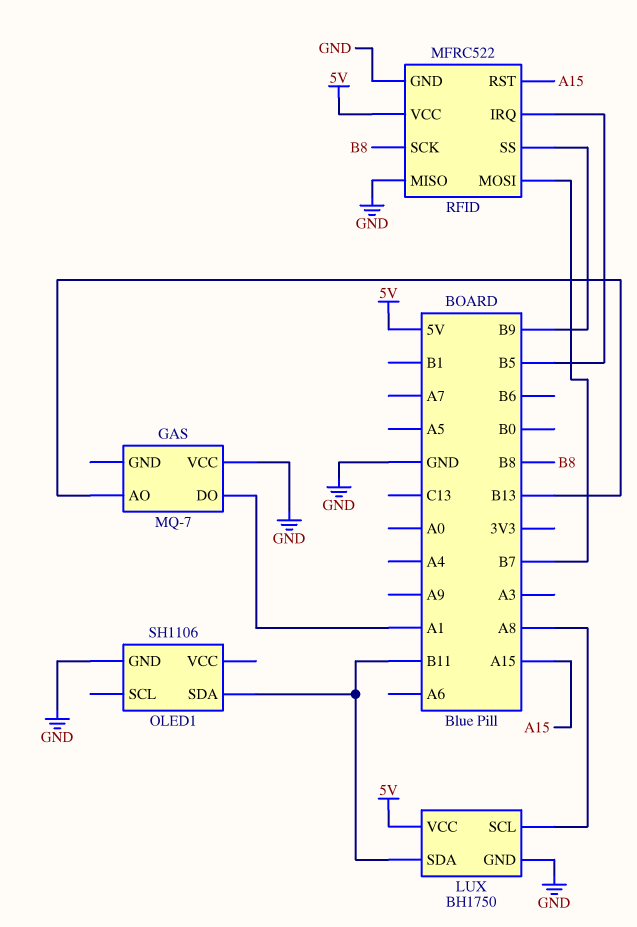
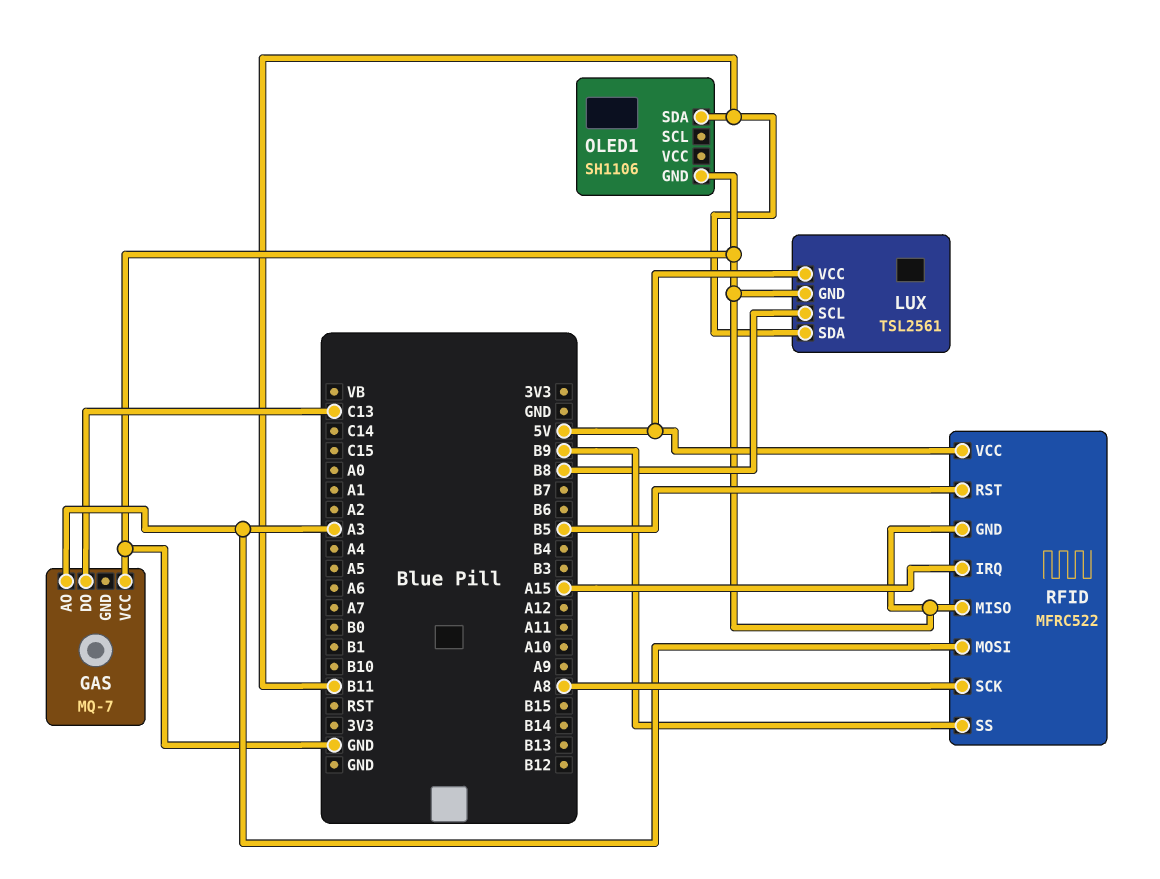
GAS pin AO: B13 -> A3
GAS pin DO: A1 -> C13
LUX: BH1750 -> TSL2561
LUX pin SCL: A8 -> B8
RFID pin IRQ: B5 -> A15
RFID pin MOSI: B7 -> A3
RFID pin RST: A15 -> B5
RFID pin SCK: B8 -> A8

